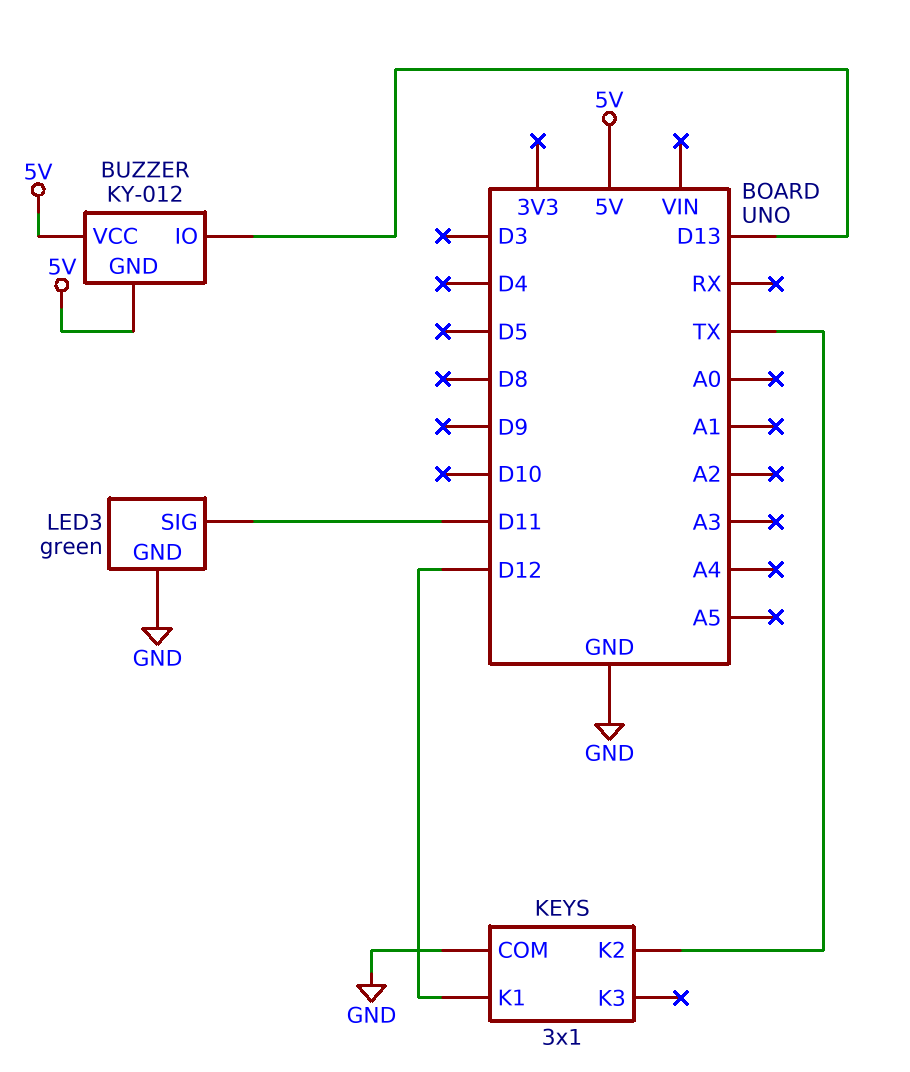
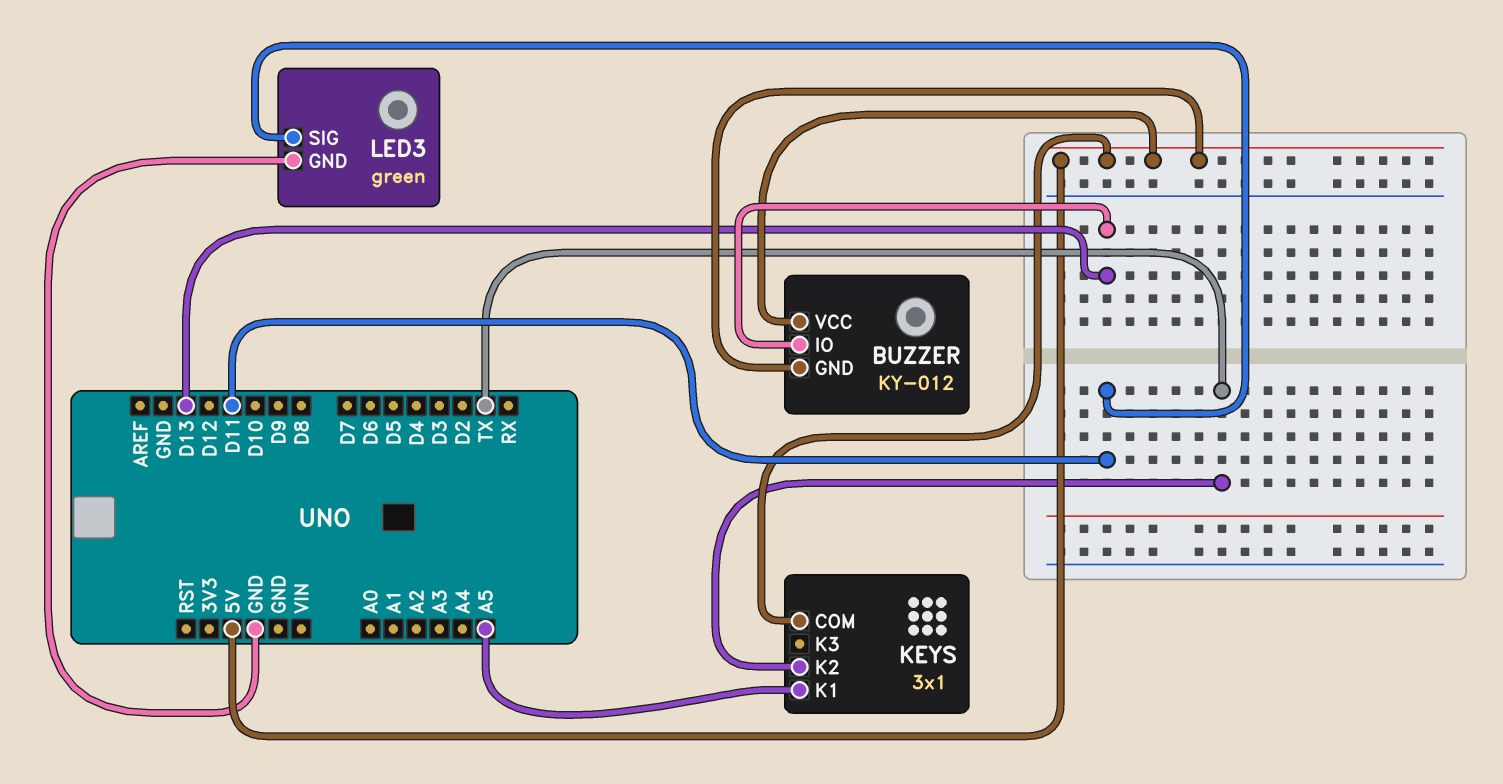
KEYS pin COM: GND -> 5V
KEYS pin K1: D12 -> A5

